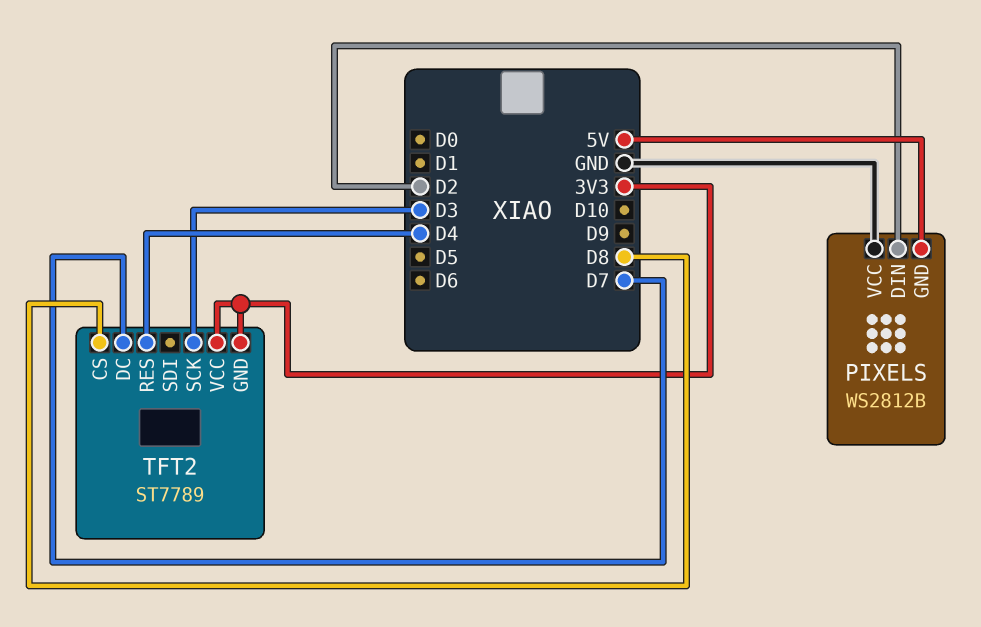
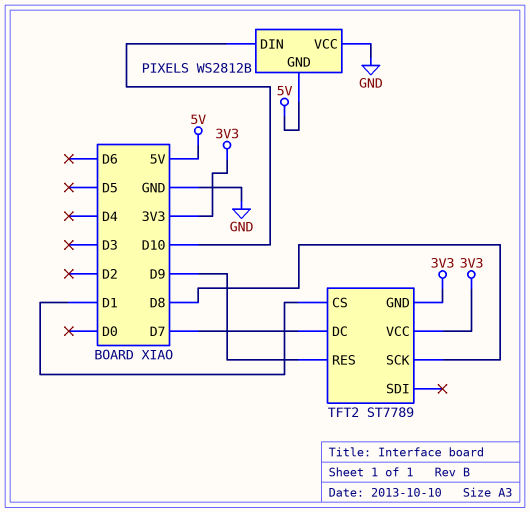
PIXELS pin DIN: D2 -> D10
TFT2 pin CS: D8 -> D1
TFT2 pin RES: D4 -> D9
TFT2 pin SCK: D3 -> D8

